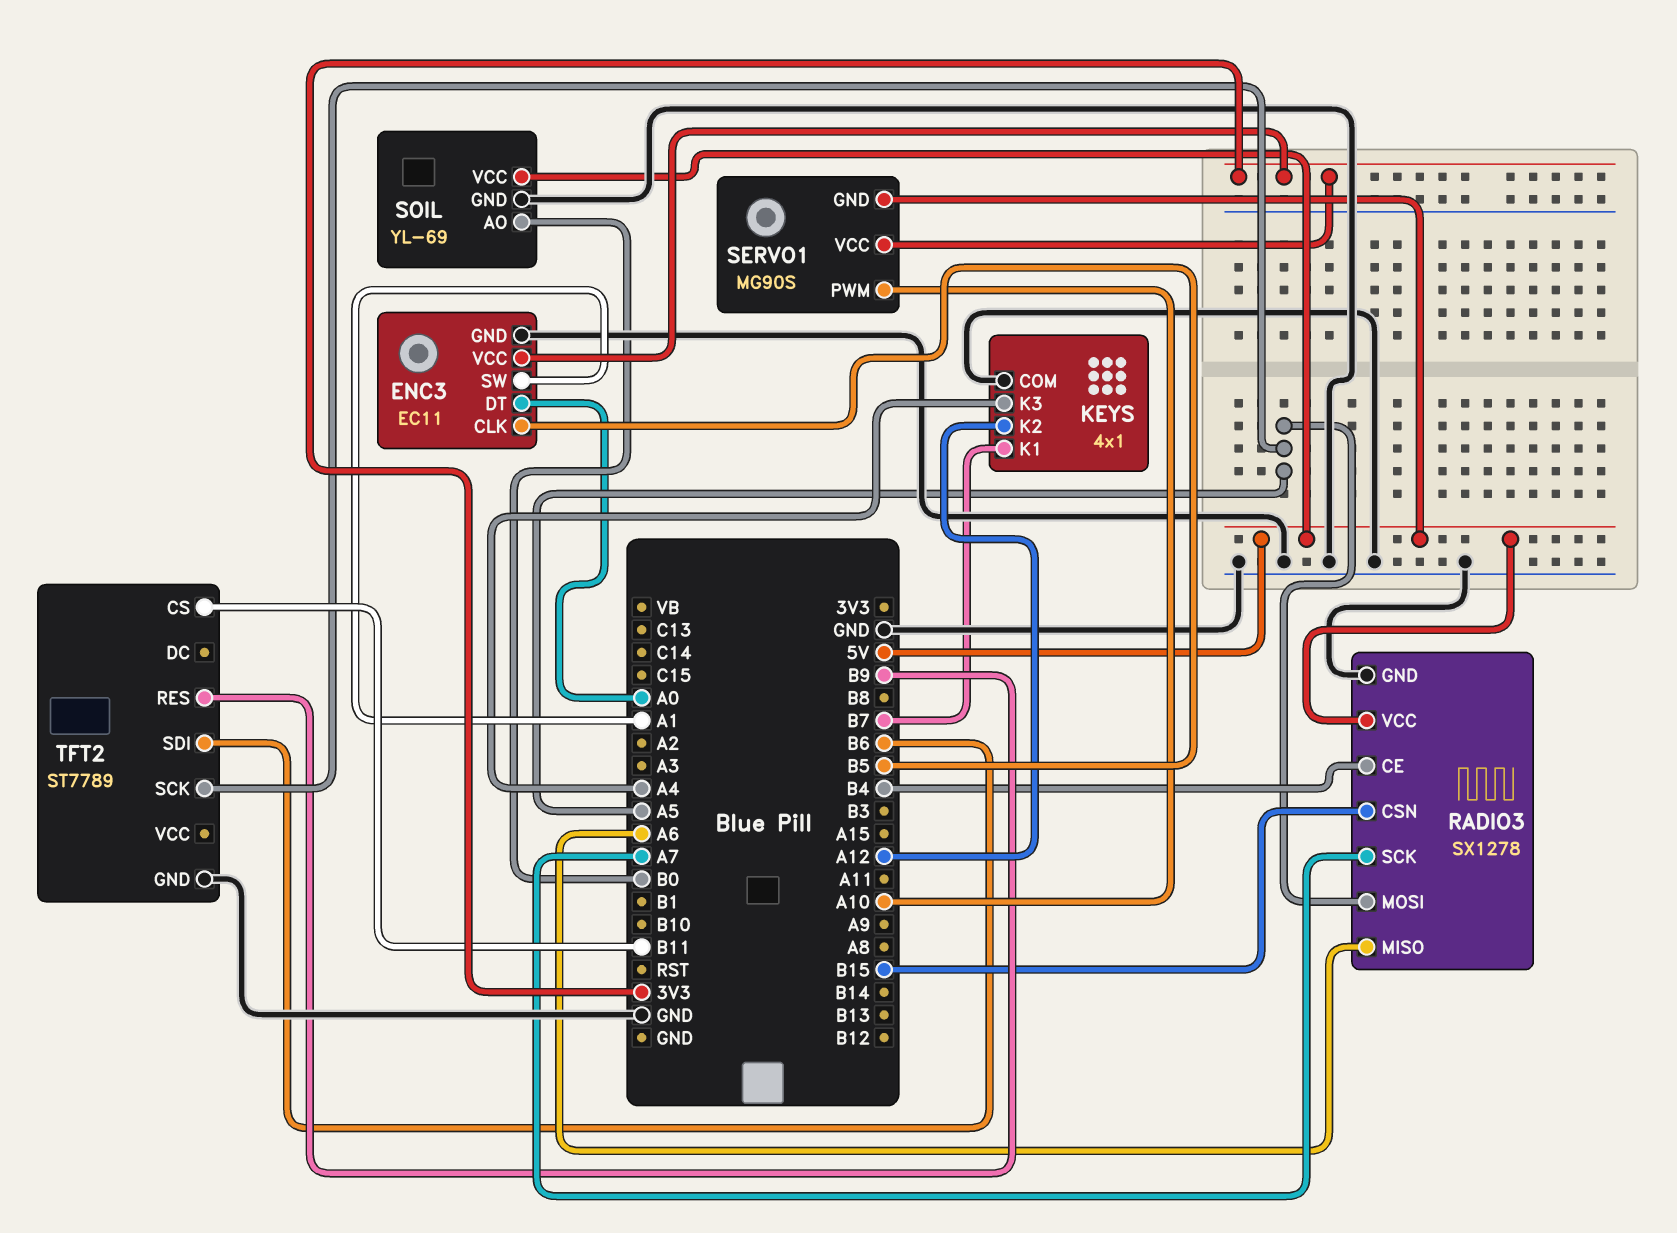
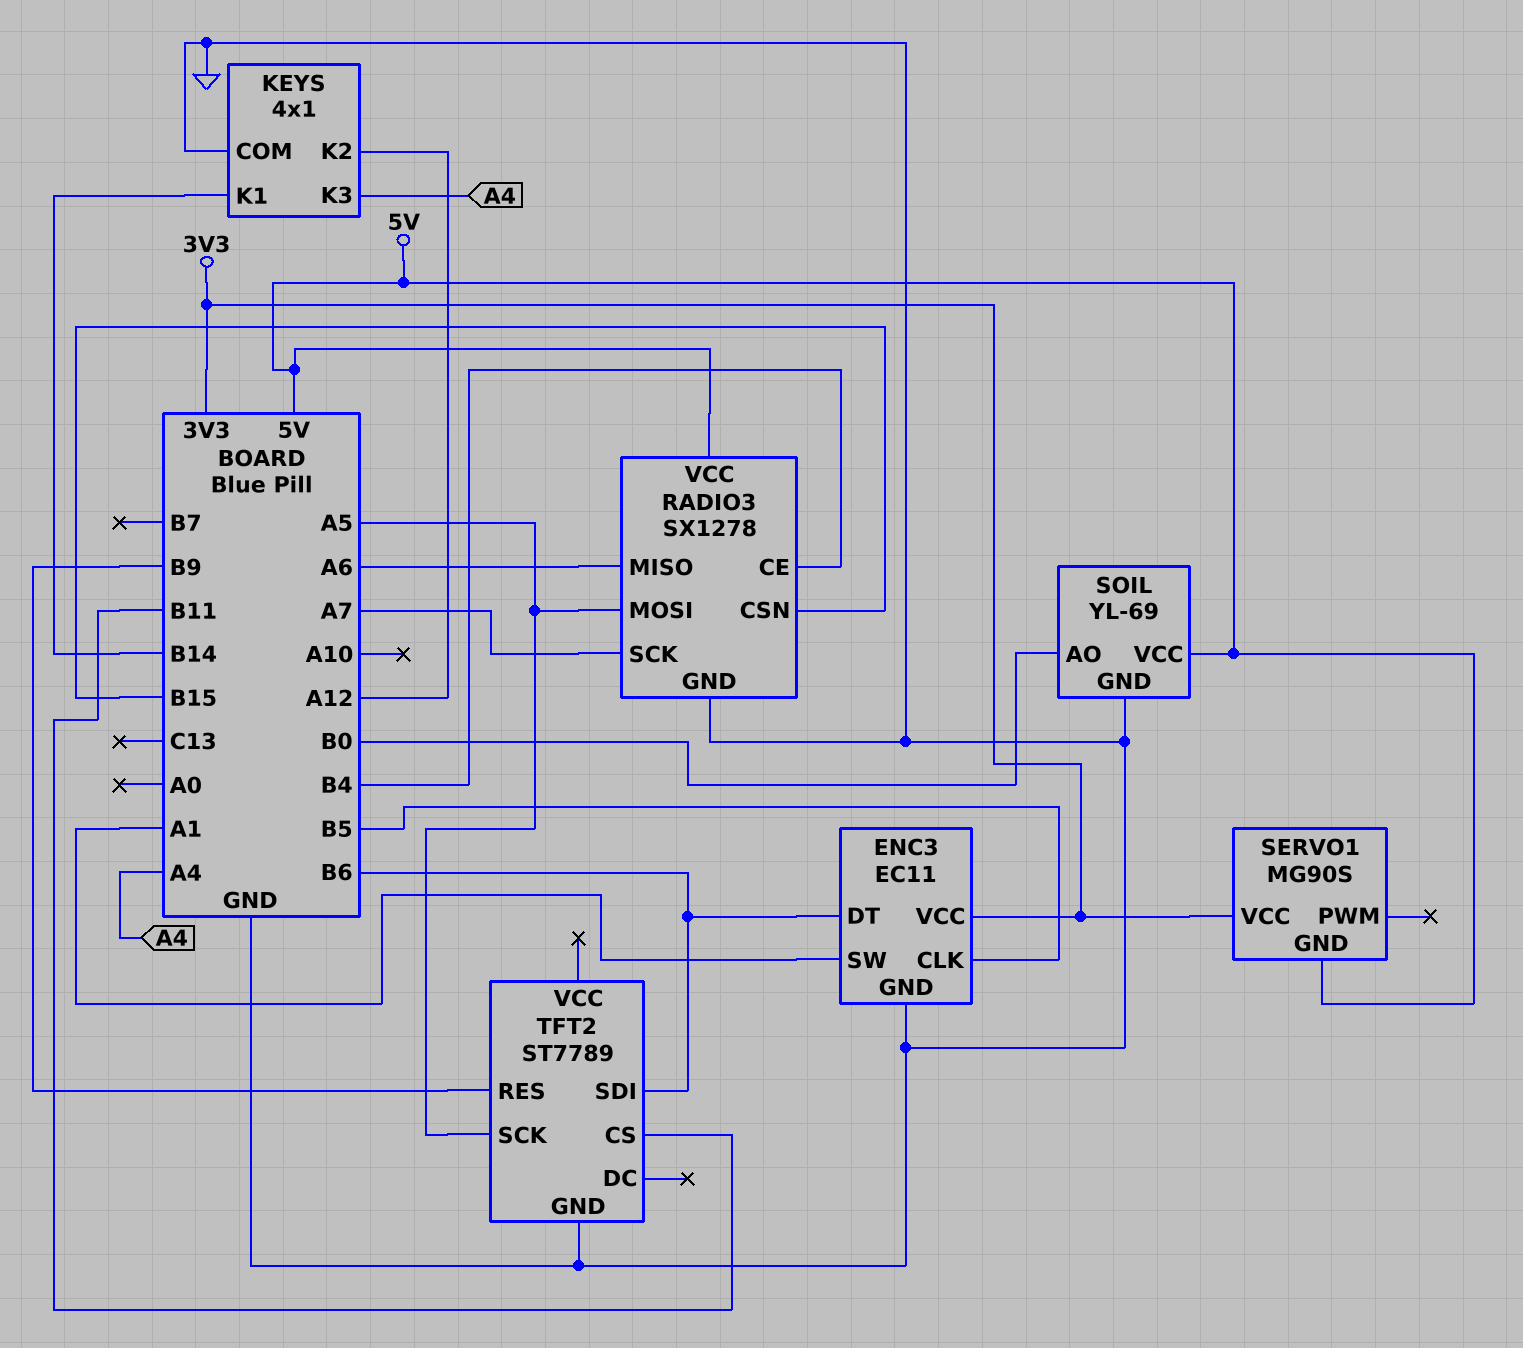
ENC3 pin DT: A0 -> B6
KEYS pin K1: B7 -> B14
SERVO1 pin PWM: A10 -> none

